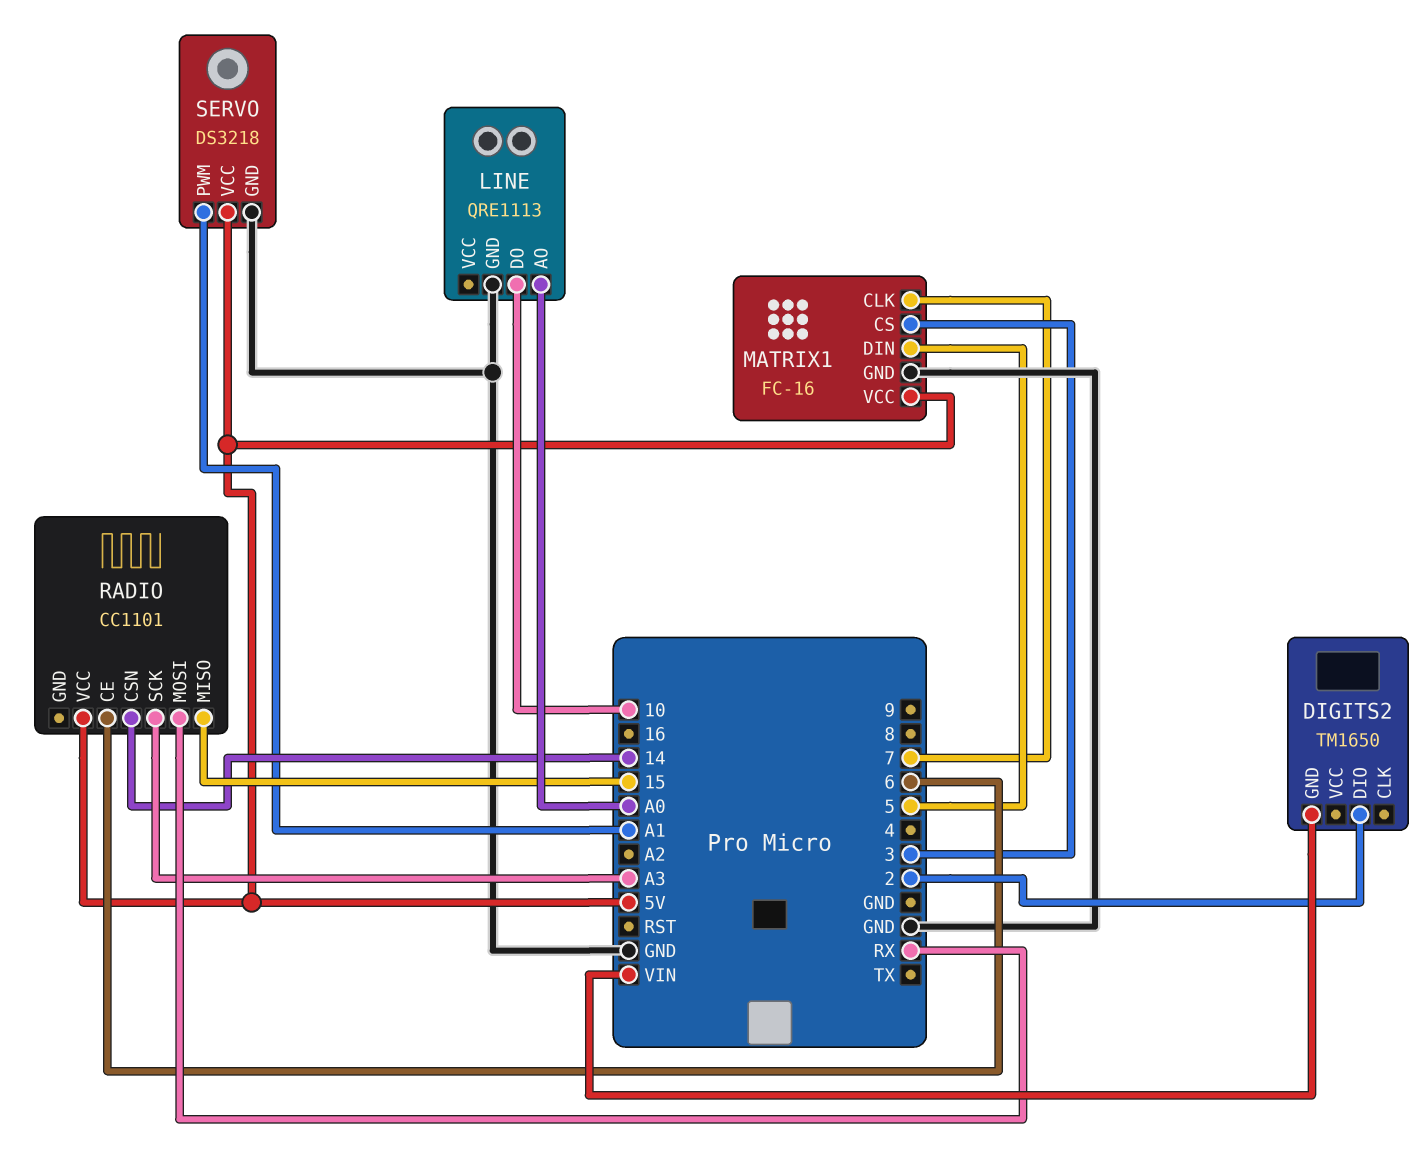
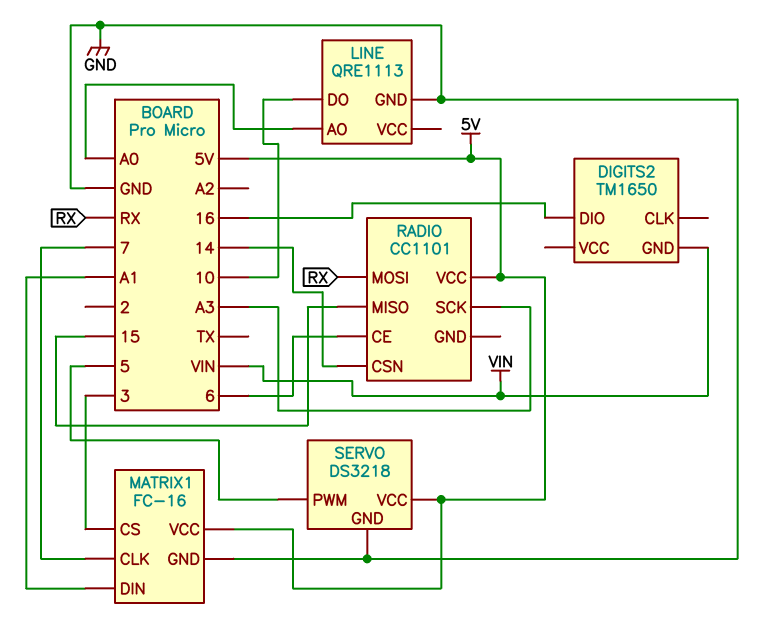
DIGITS2 pin DIO: 2 -> 16
MATRIX1 pin DIN: 5 -> A1
SERVO pin PWM: A1 -> 5

